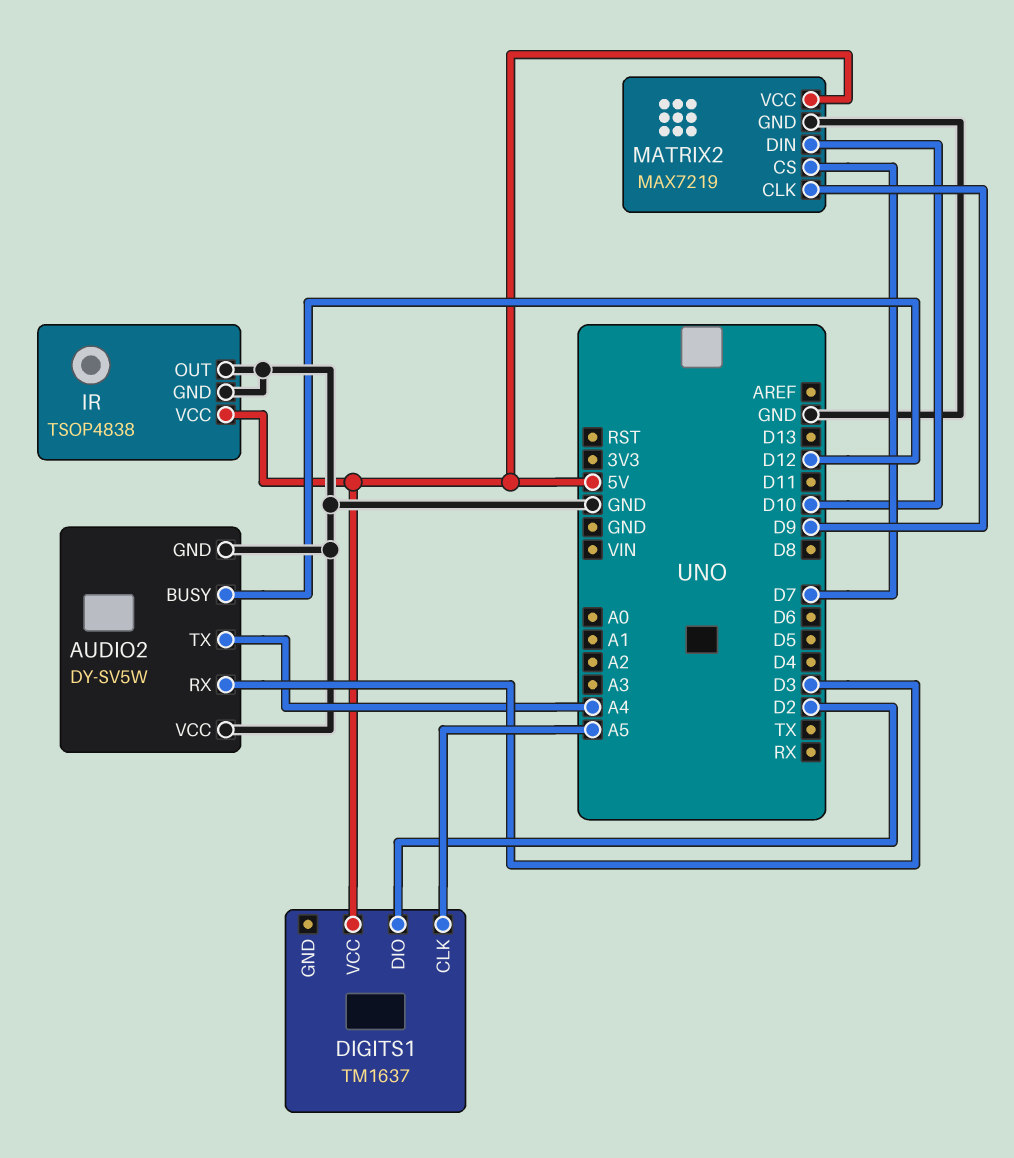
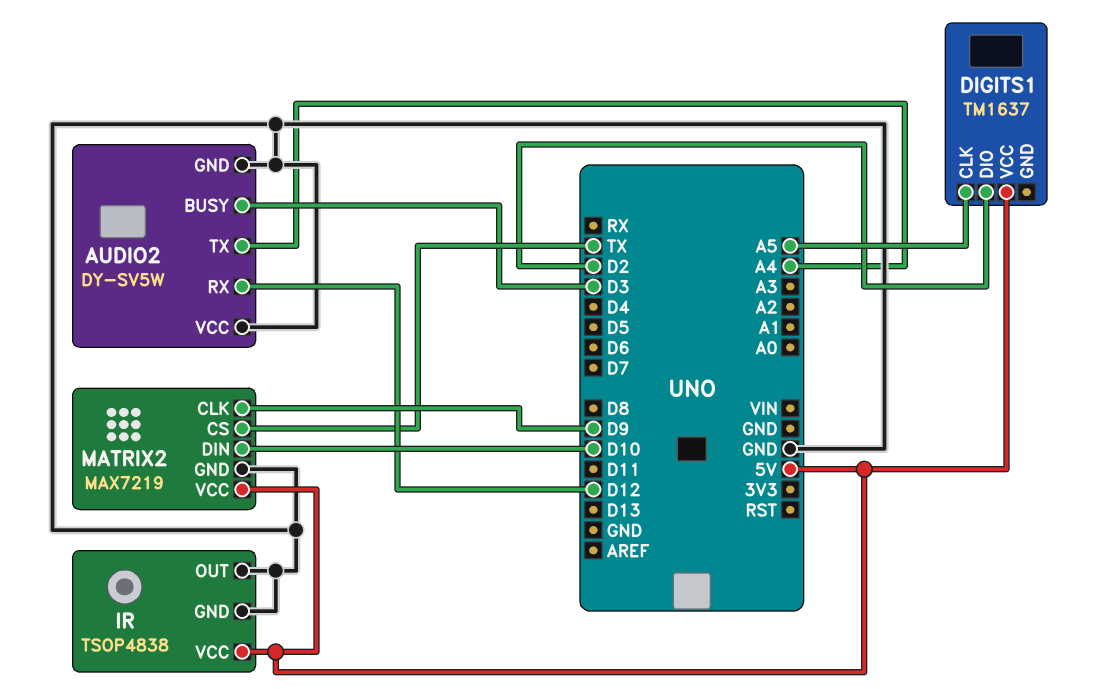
AUDIO2 pin BUSY: D12 -> D3
AUDIO2 pin RX: D3 -> D12
MATRIX2 pin CS: D7 -> TX

